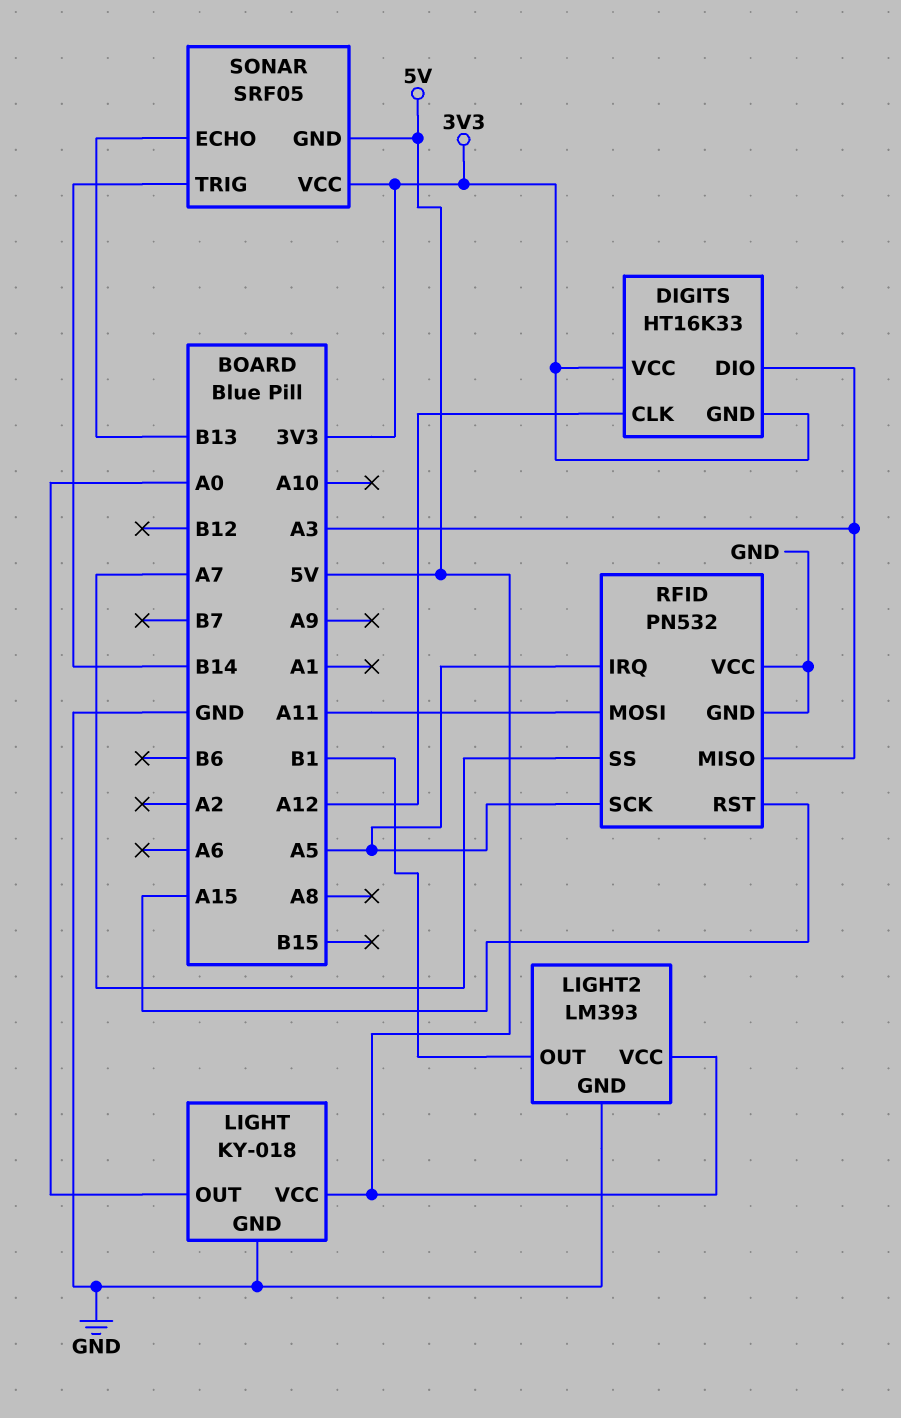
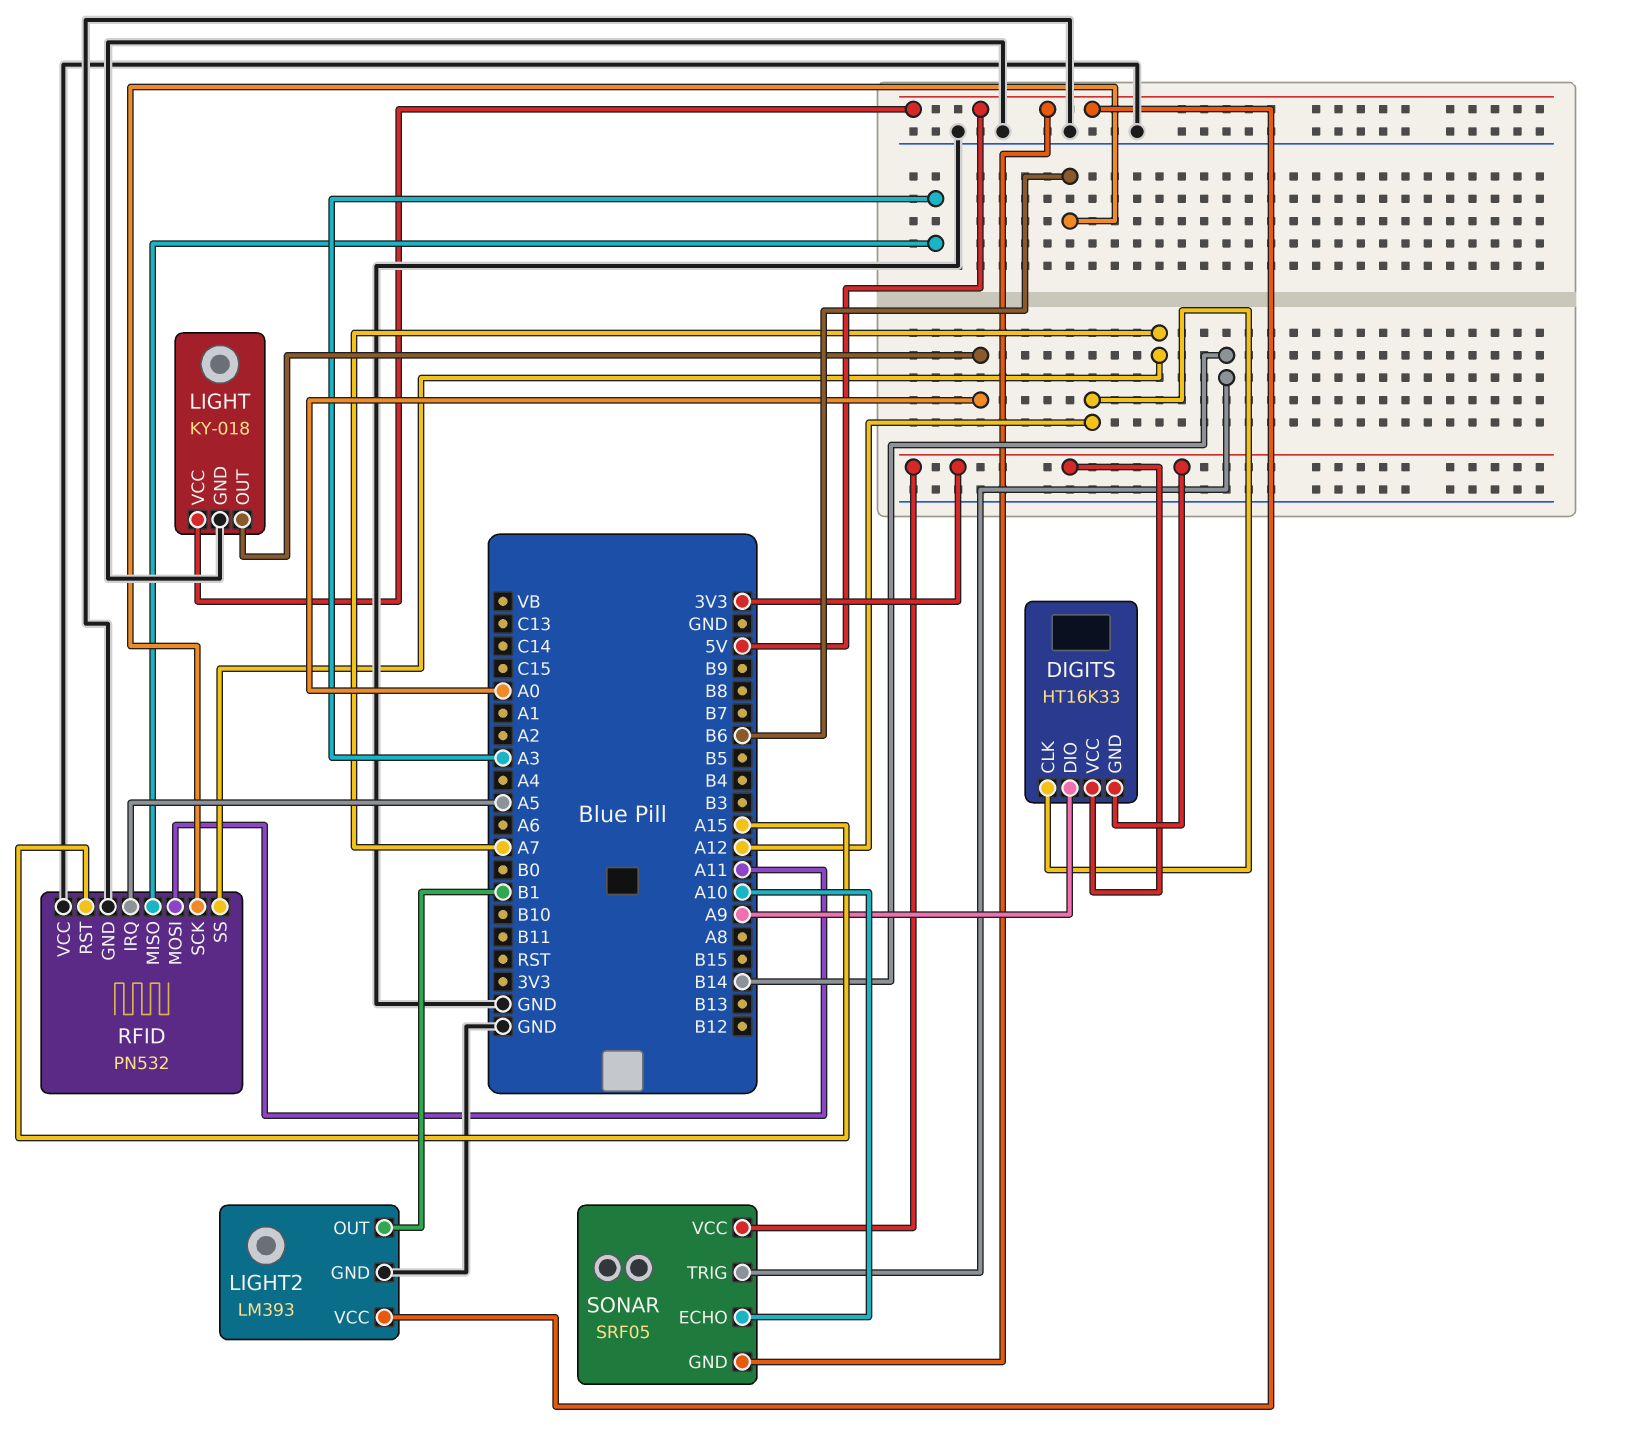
DIGITS pin DIO: A3 -> A9
RFID pin SCK: A5 -> B6
SONAR pin ECHO: B13 -> A10

